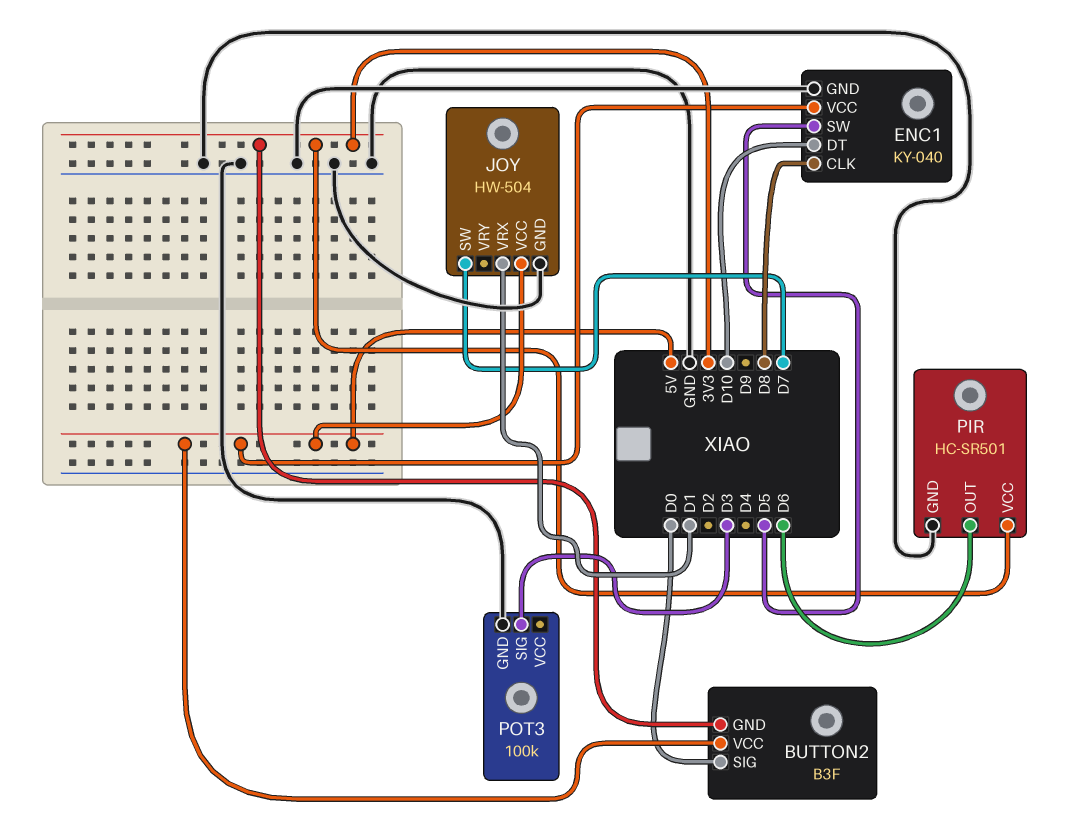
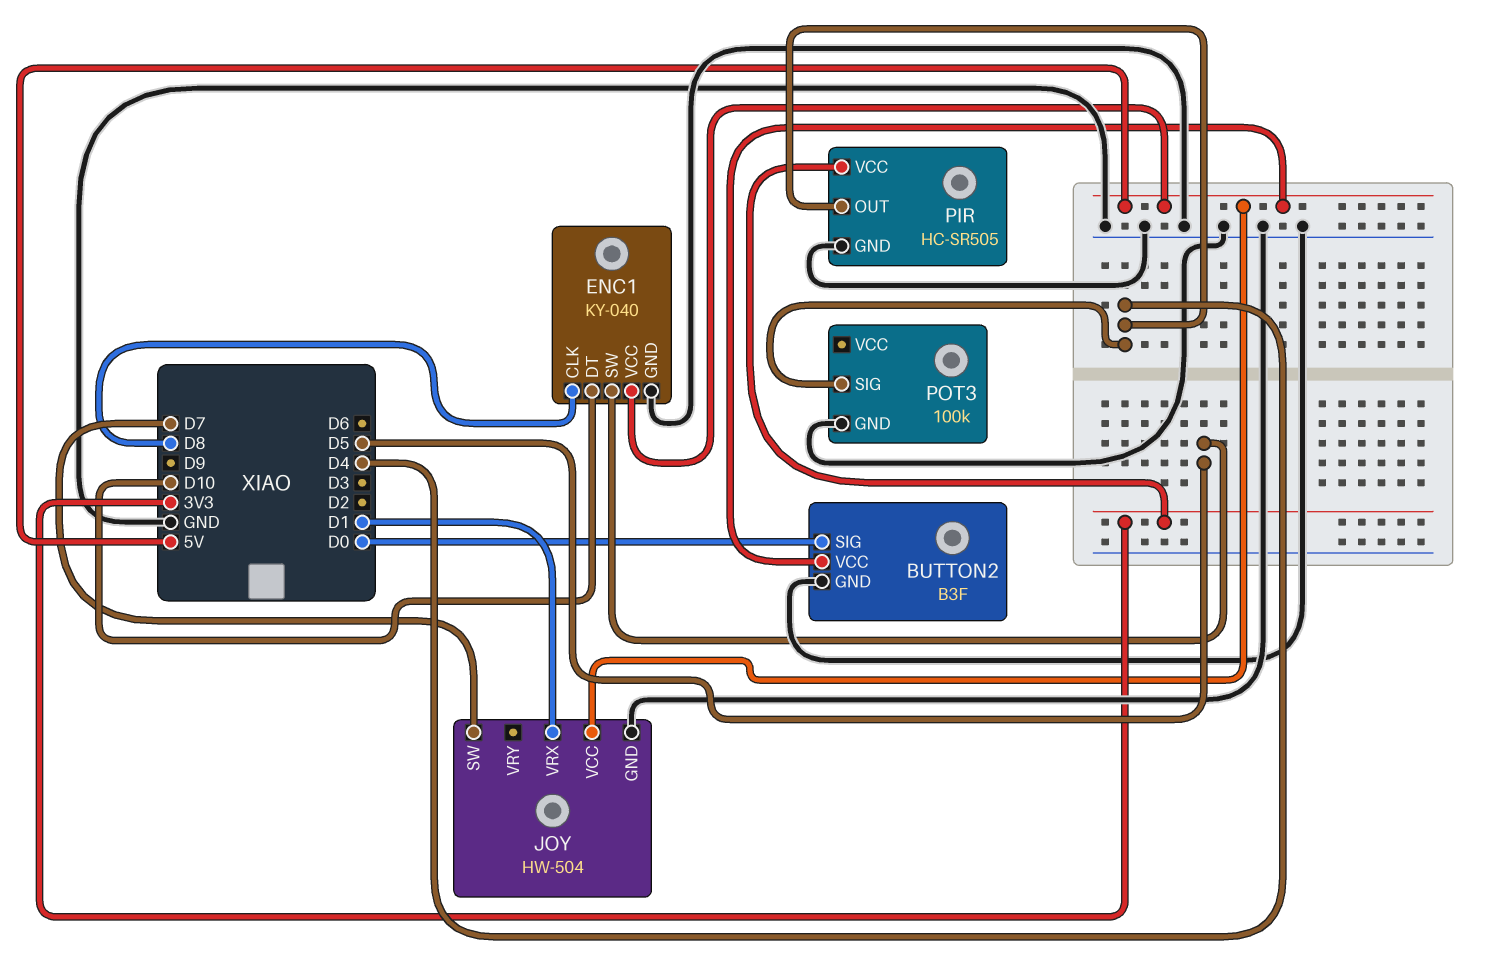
BUTTON2 pin GND: 3V3 -> GND
PIR: HC-SR501 -> HC-SR505
PIR pin OUT: D6 -> D4
POT3 pin SIG: D3 -> D4

